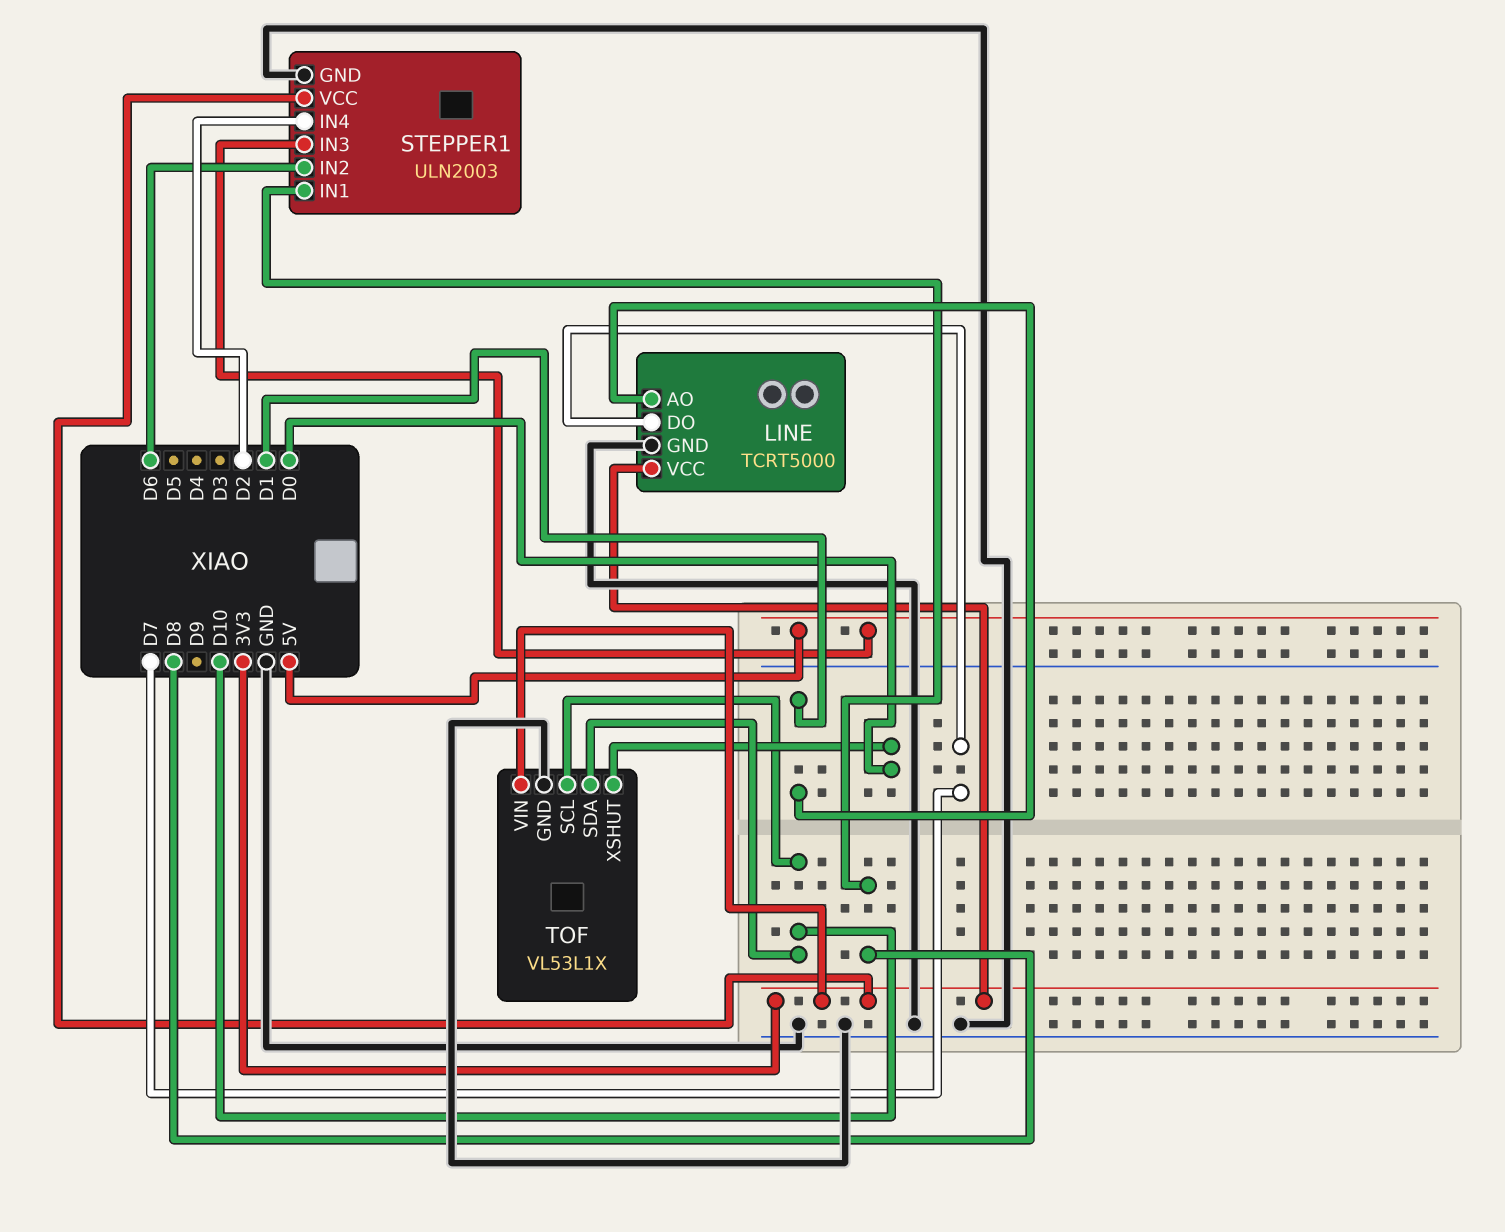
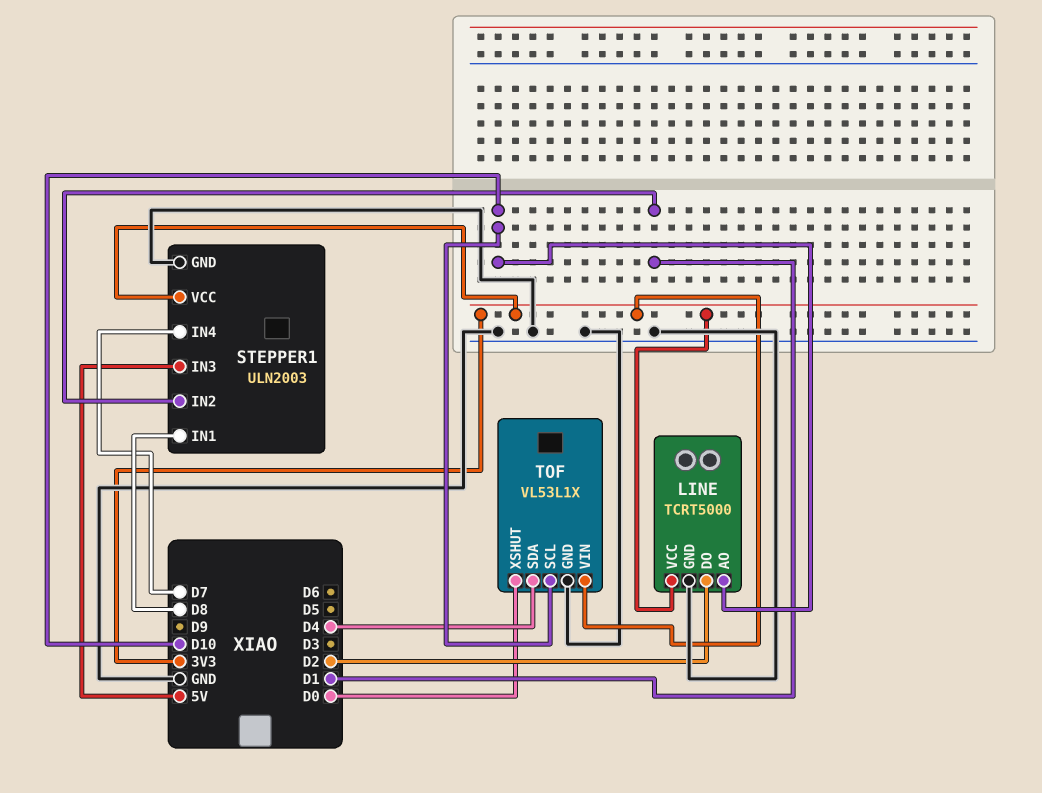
LINE pin AO: D1 -> D10
LINE pin DO: D7 -> D2
STEPPER1 pin IN2: D6 -> D1
STEPPER1 pin IN4: D2 -> D7
TOF pin SDA: D10 -> D4

